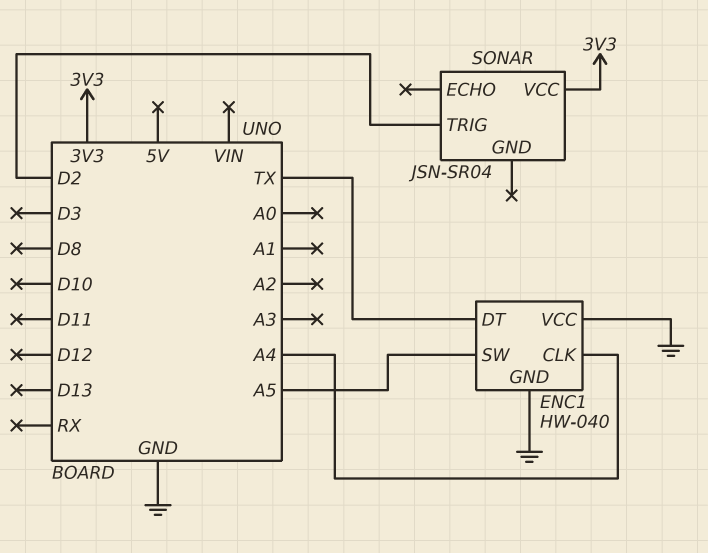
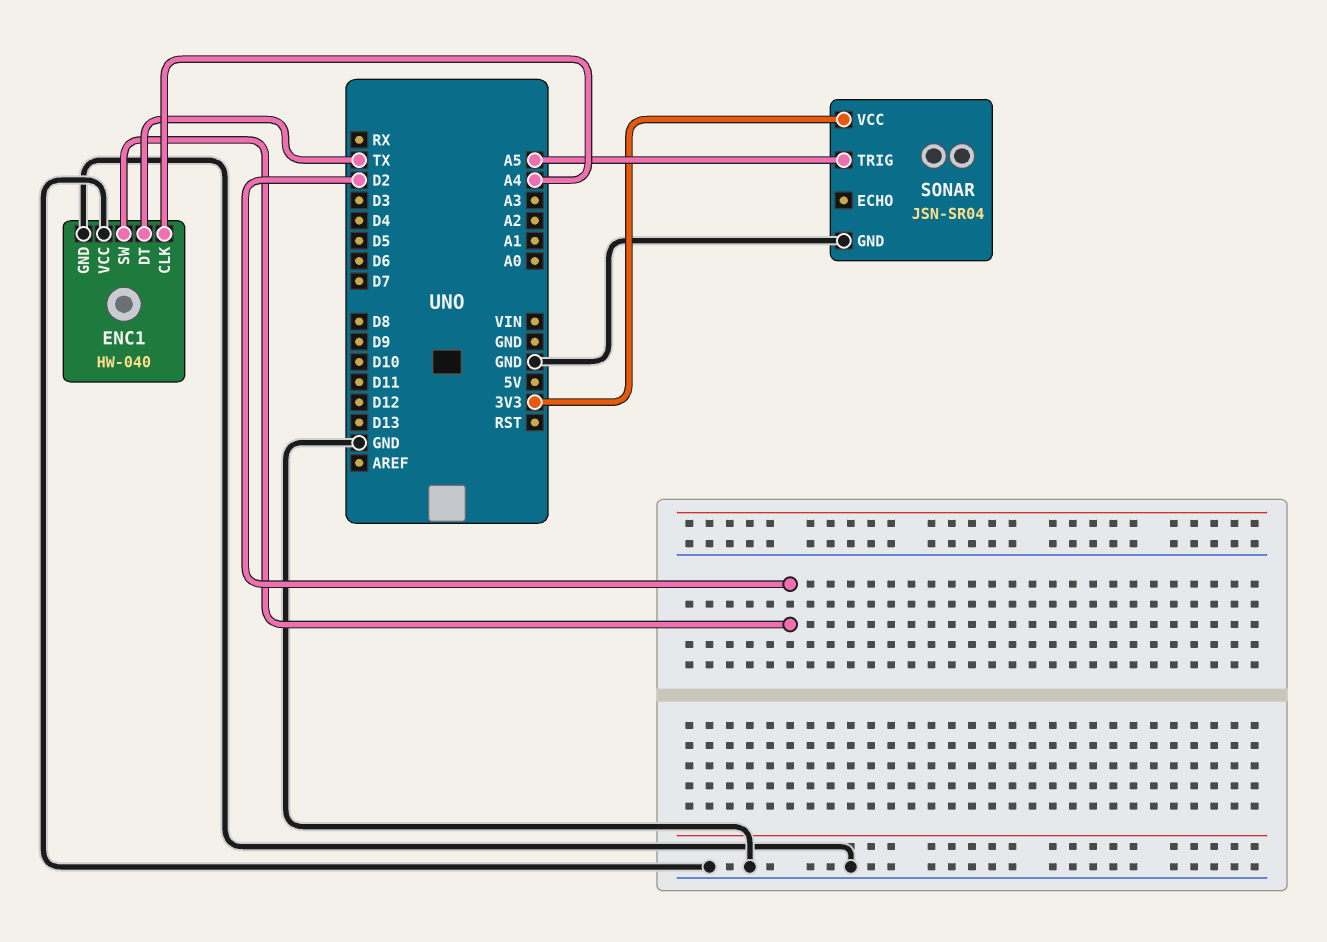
ENC1 pin SW: A5 -> D2
SONAR pin GND: none -> GND
SONAR pin TRIG: D2 -> A5

